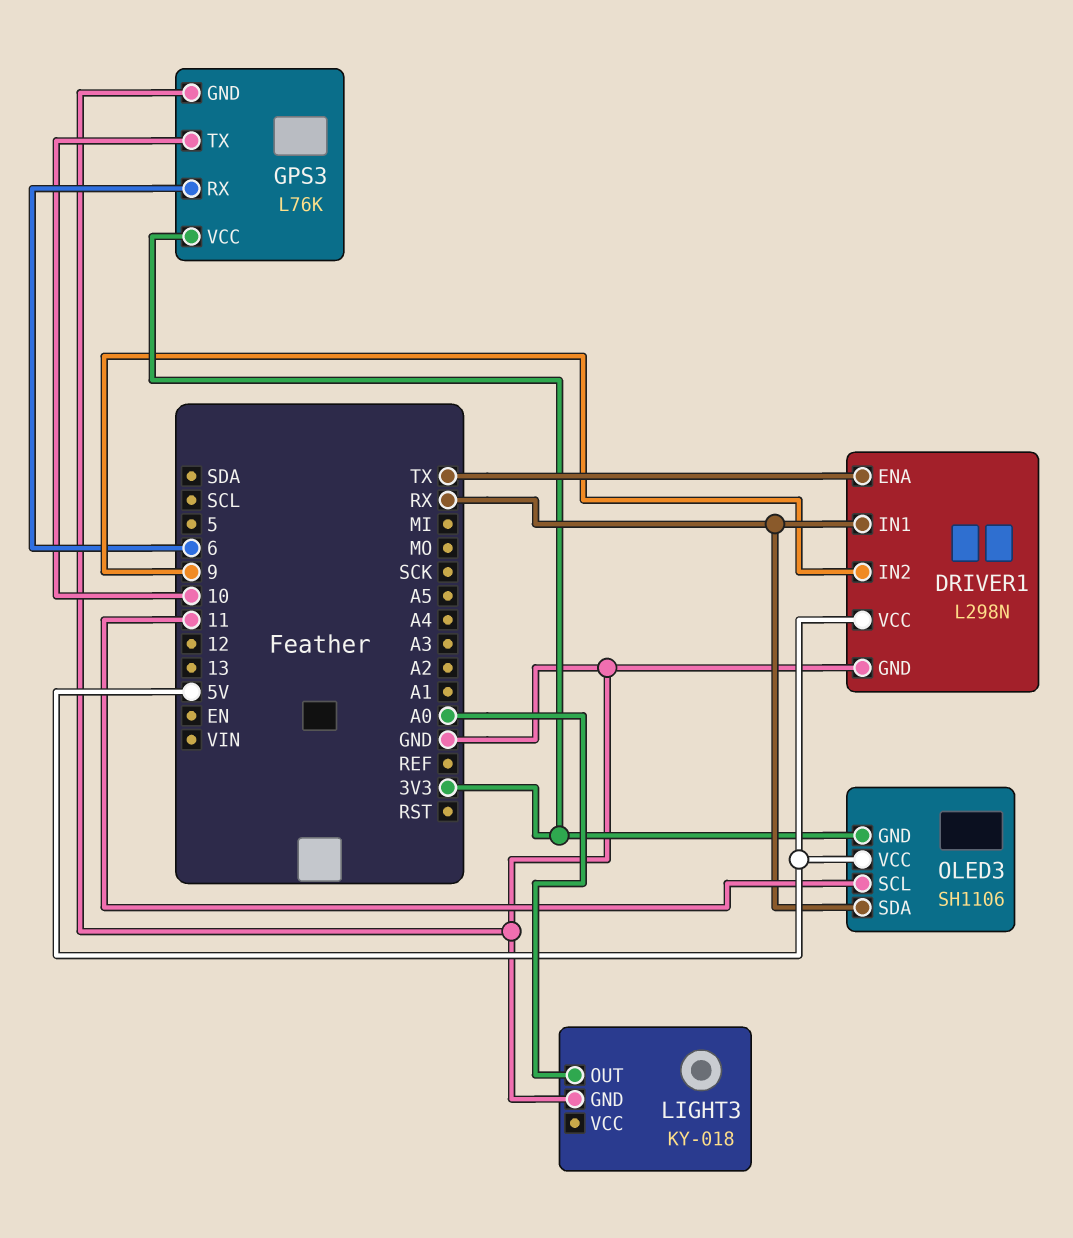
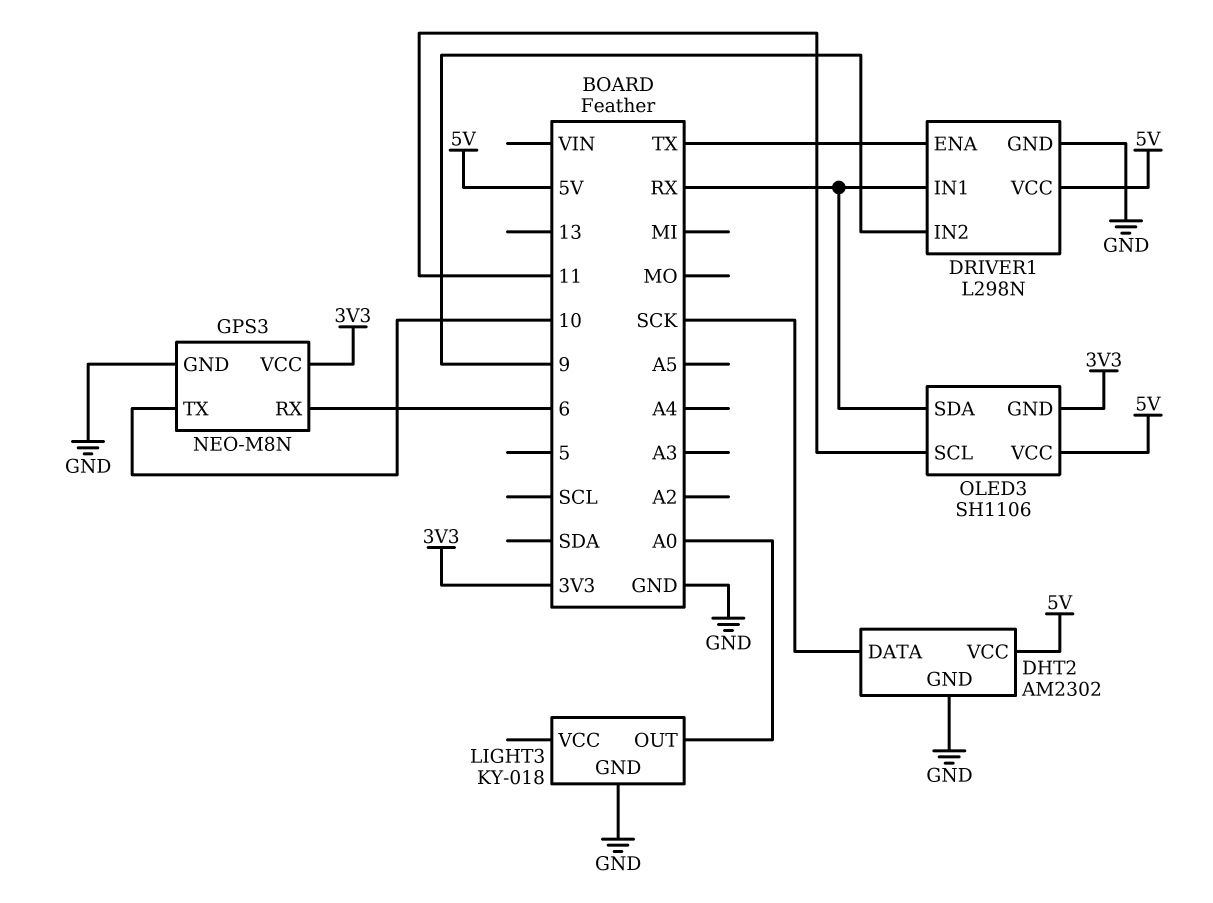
DHT2: none -> AM2302
DHT2 pin DATA: none -> SCK
DHT2 pin GND: none -> GND
DHT2 pin VCC: none -> 5V
GPS3: L76K -> NEO-M8N

